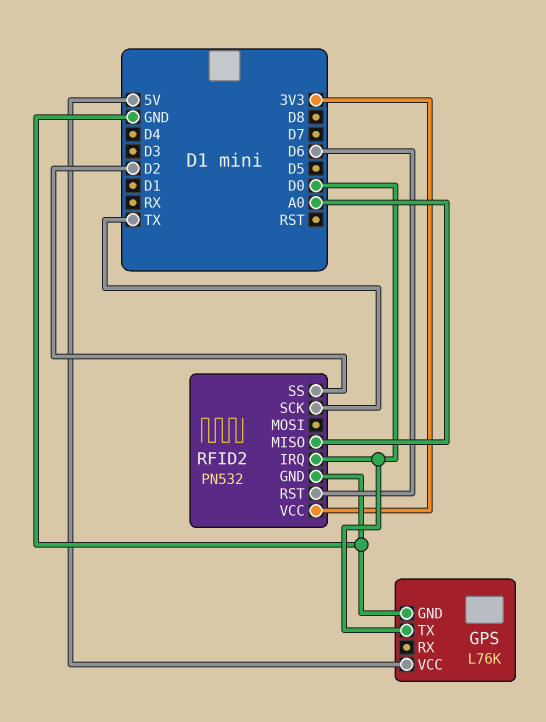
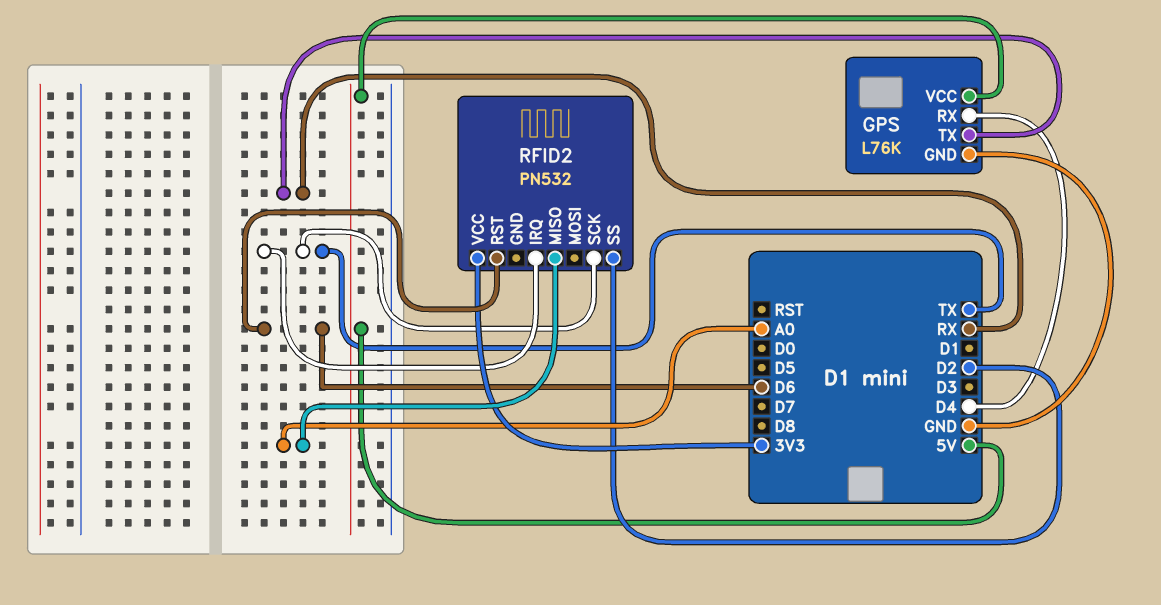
GPS pin RX: none -> D4
GPS pin TX: D0 -> RX
RFID2 pin GND: GND -> none
RFID2 pin IRQ: D0 -> TX

